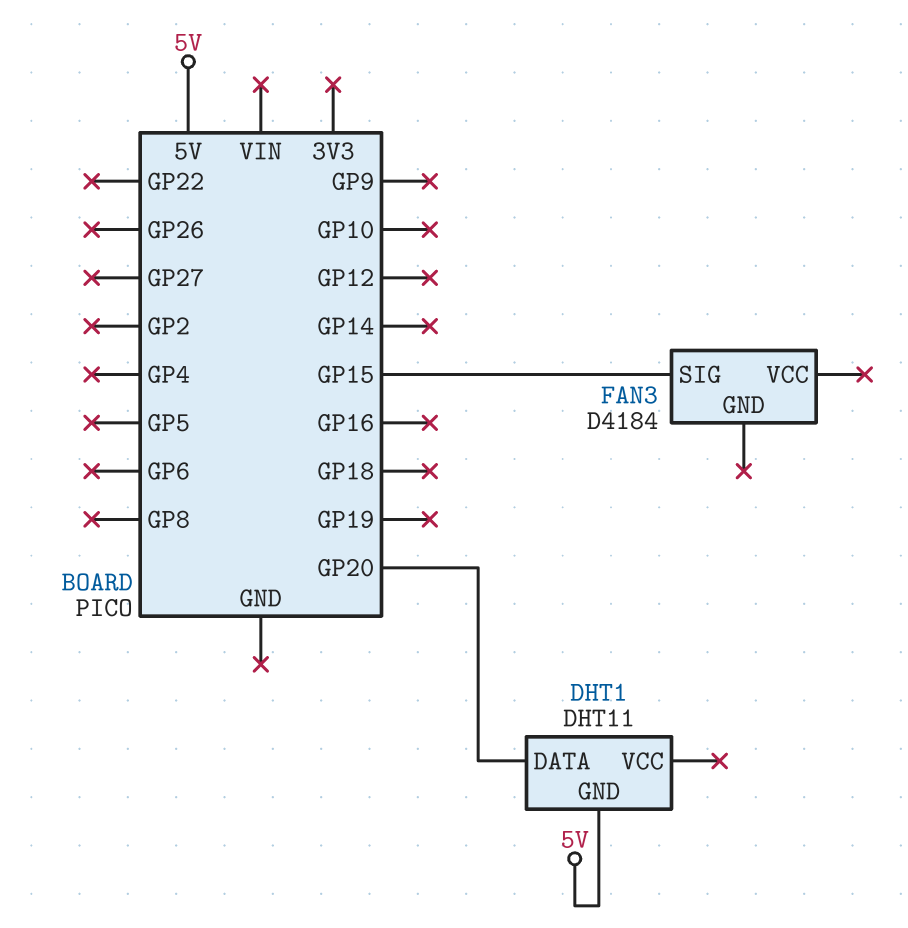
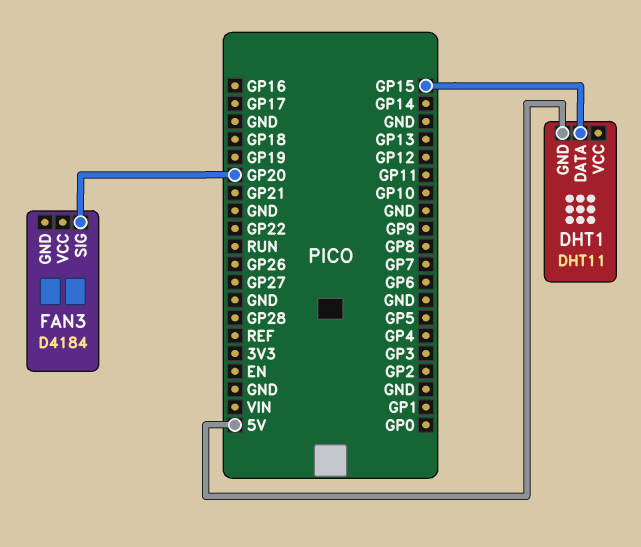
DHT1 pin DATA: GP20 -> GP15
FAN3 pin SIG: GP15 -> GP20

